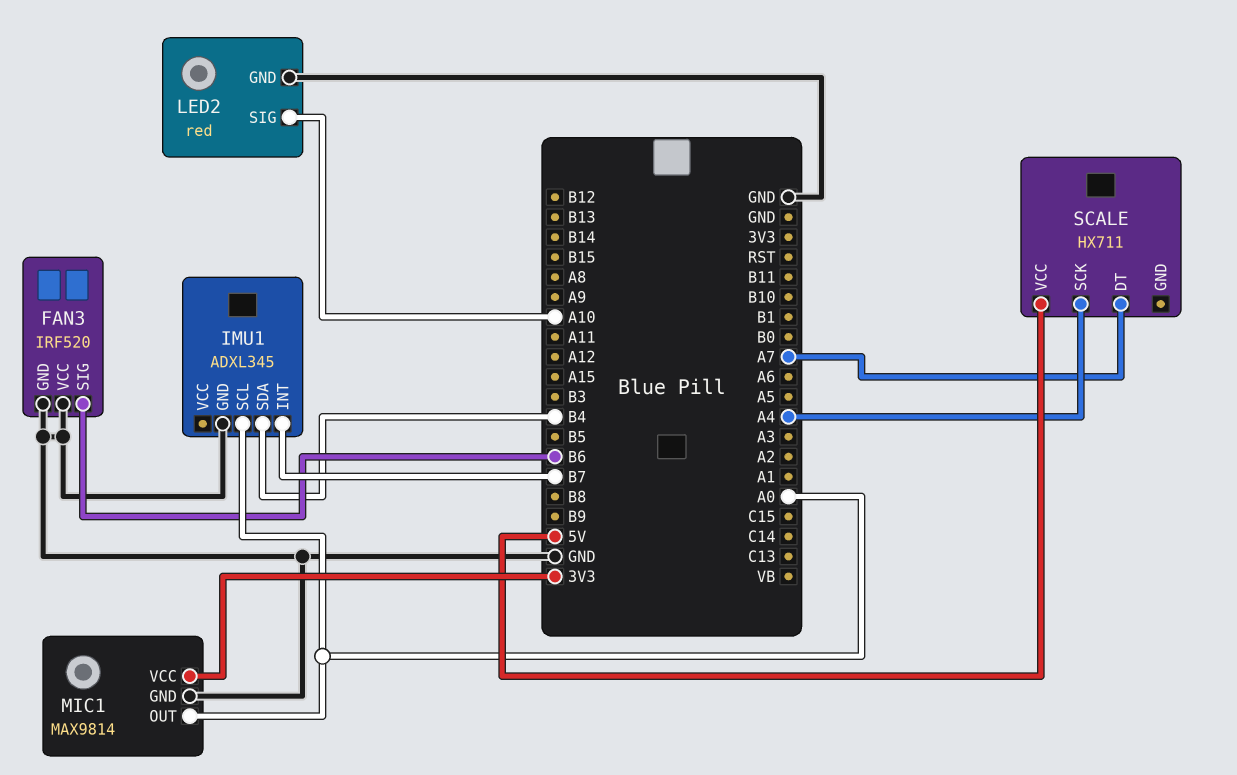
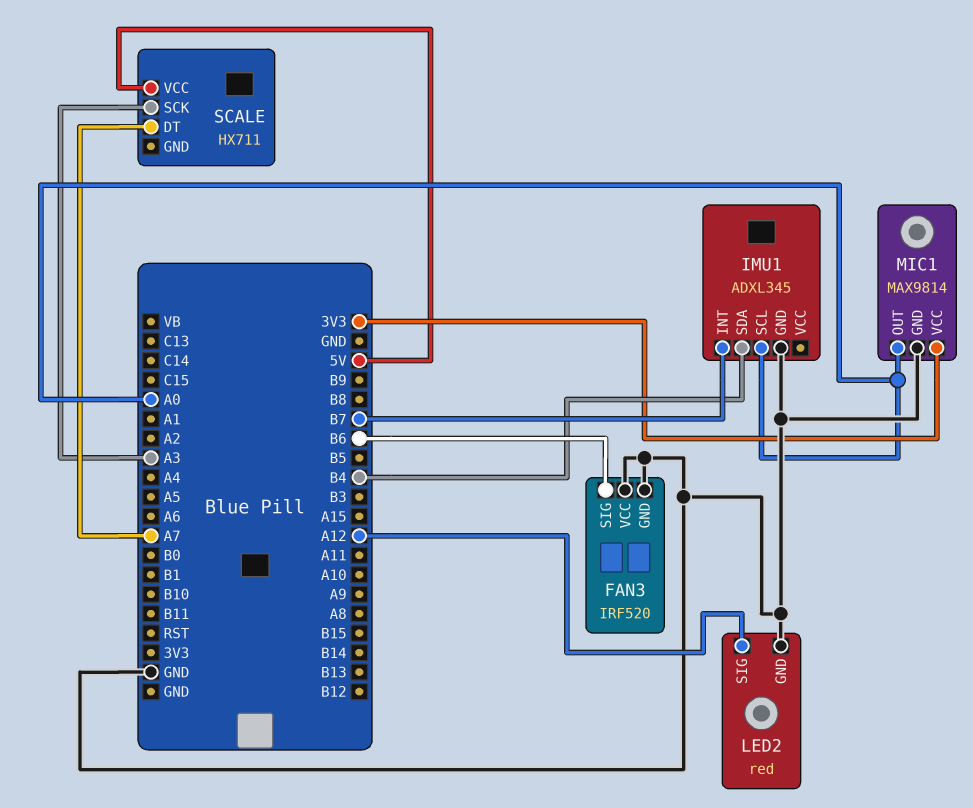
LED2 pin SIG: A10 -> A12
SCALE pin SCK: A4 -> A3

